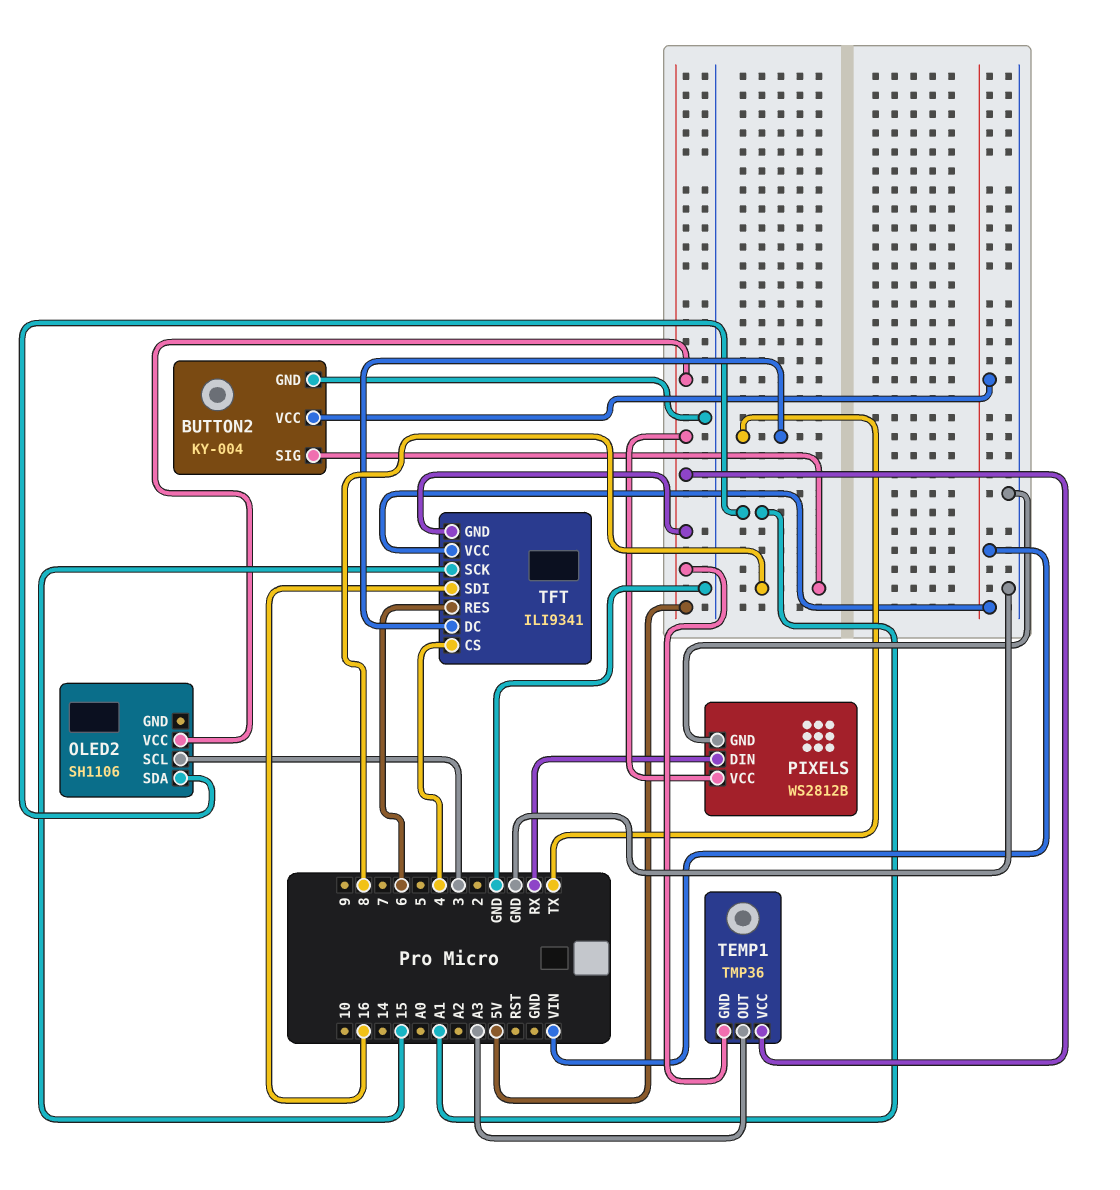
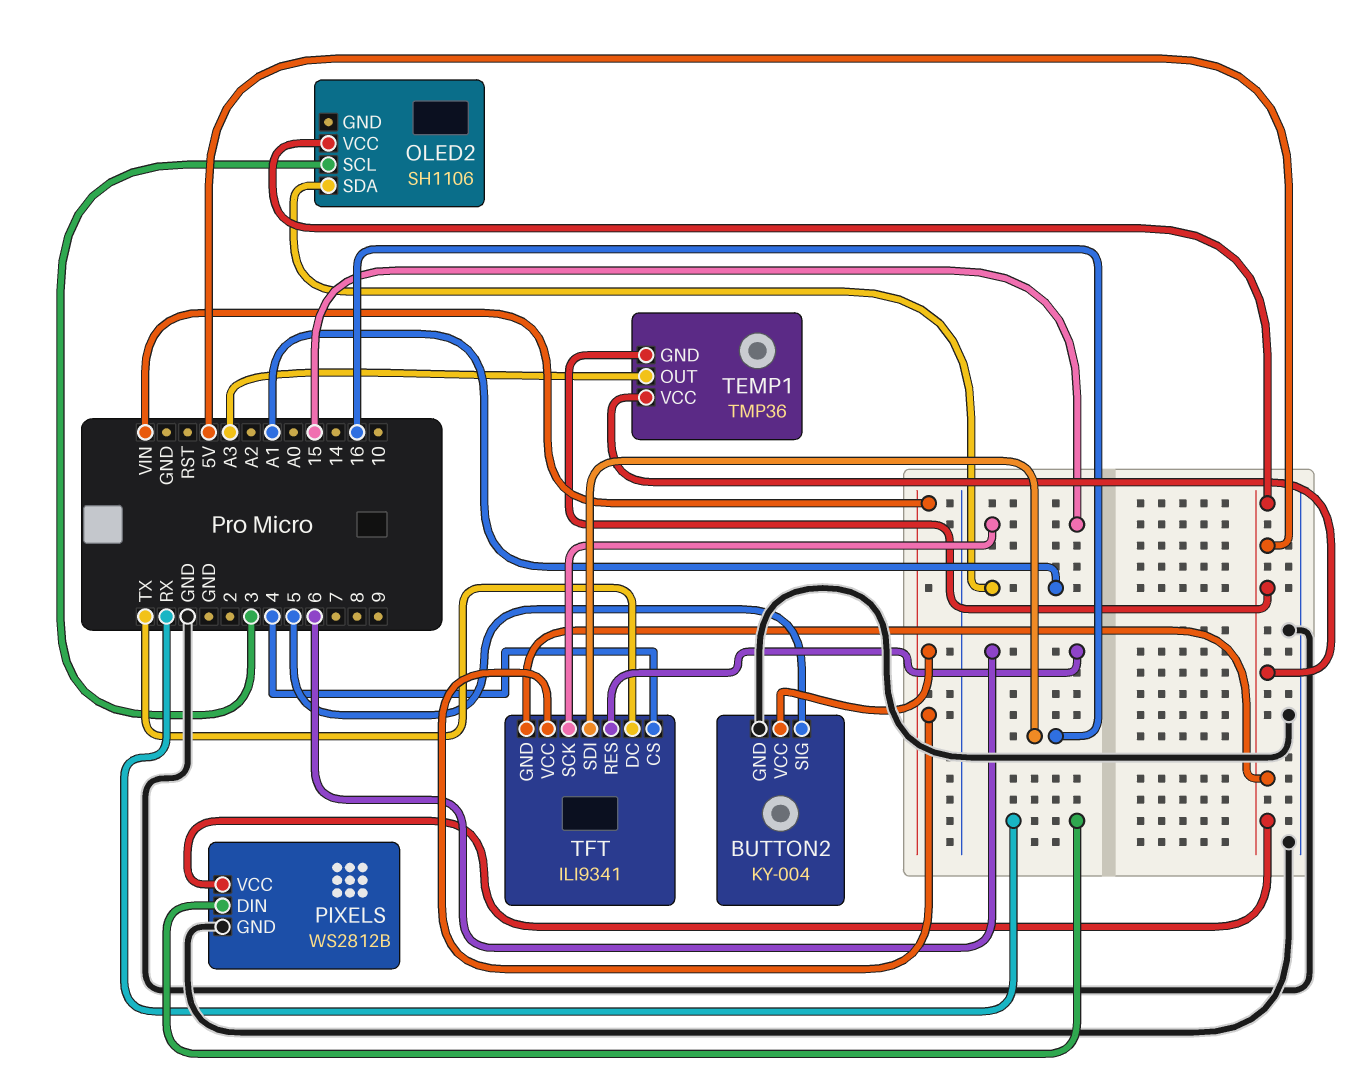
BUTTON2 pin SIG: 8 -> 5

